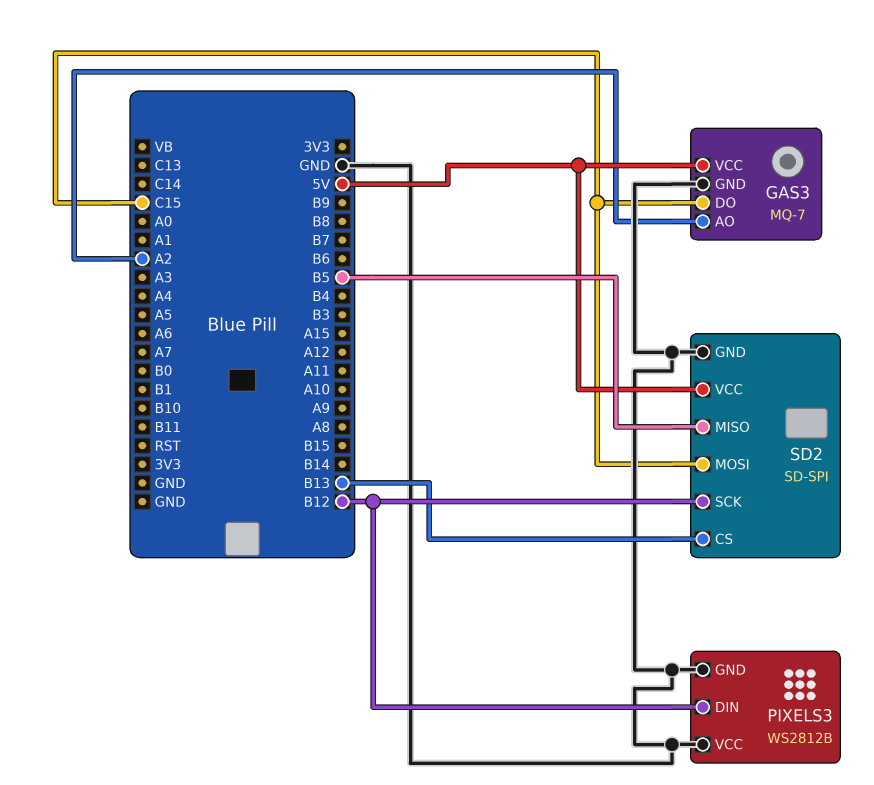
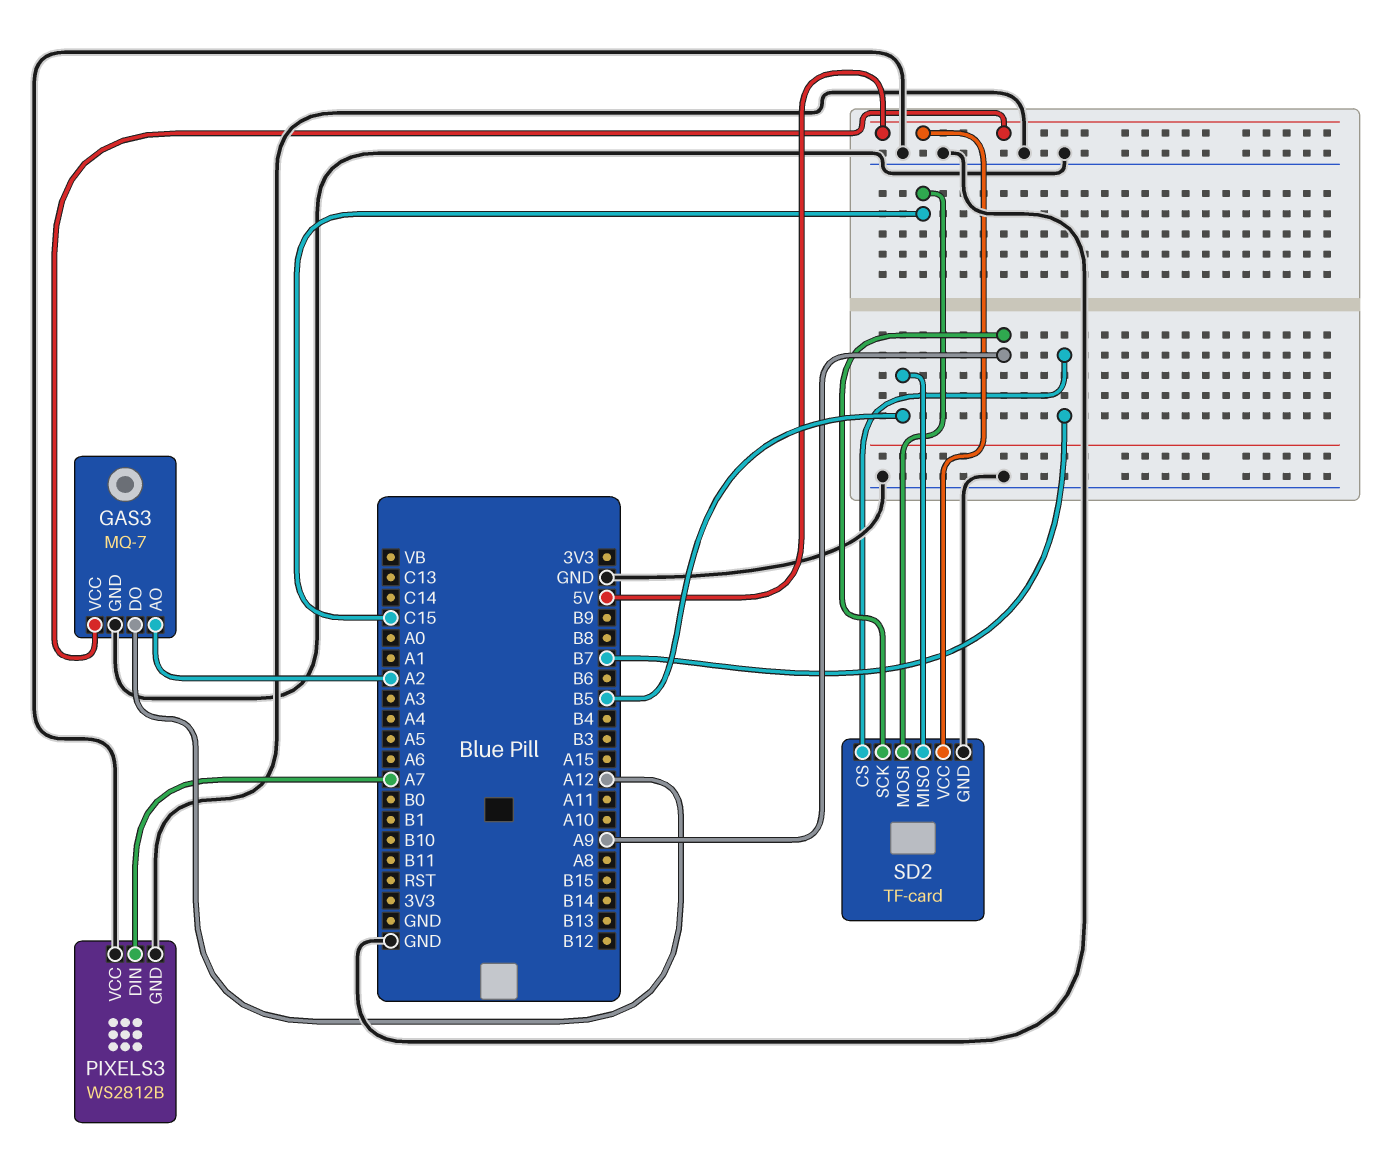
GAS3 pin DO: C15 -> A12
PIXELS3 pin DIN: B12 -> A7
SD2: SD-SPI -> TF-card
SD2 pin CS: B13 -> B7
SD2 pin SCK: B12 -> A9

